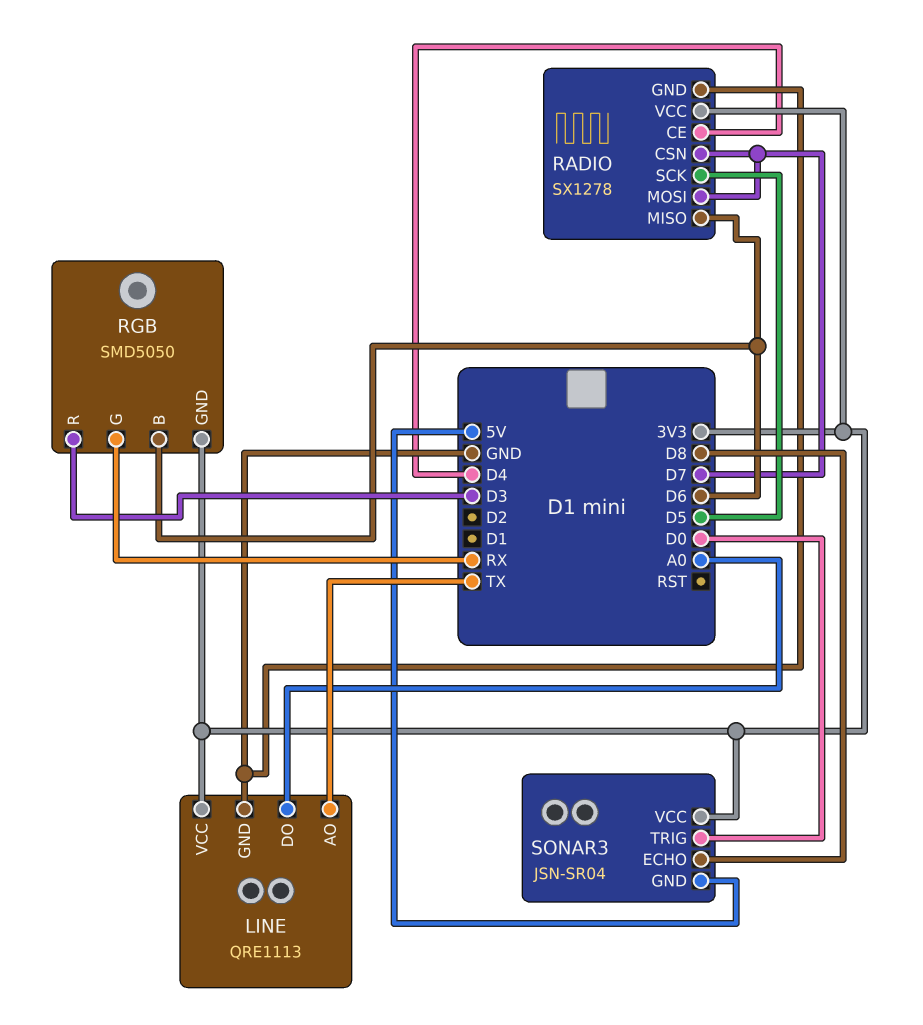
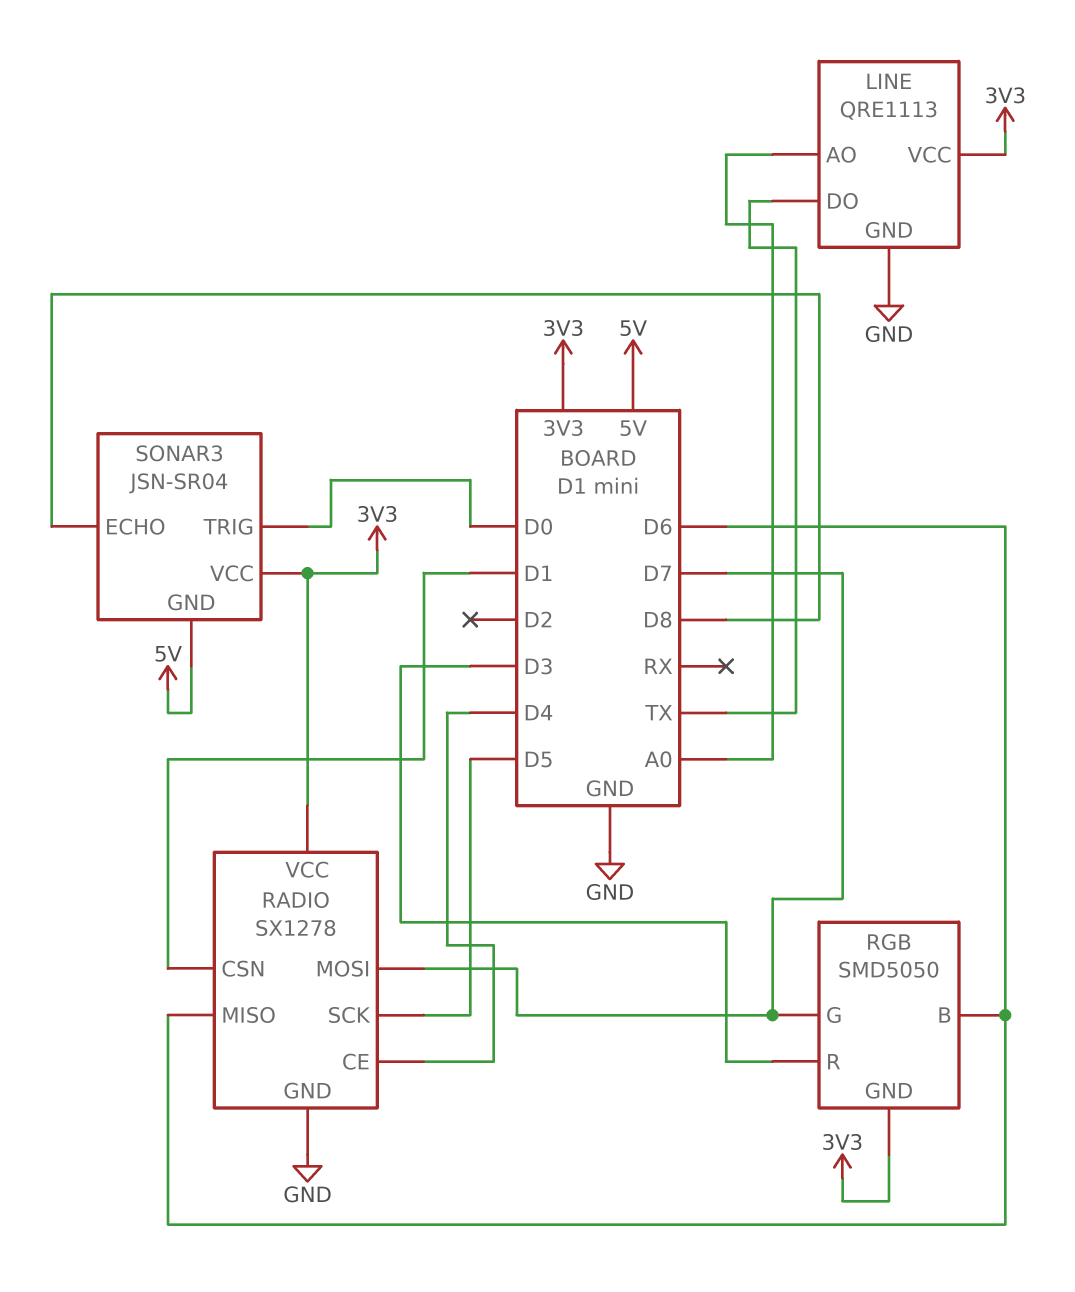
LINE pin AO: TX -> A0
LINE pin DO: A0 -> TX
RADIO pin CSN: D7 -> D1
RGB pin G: RX -> D7

